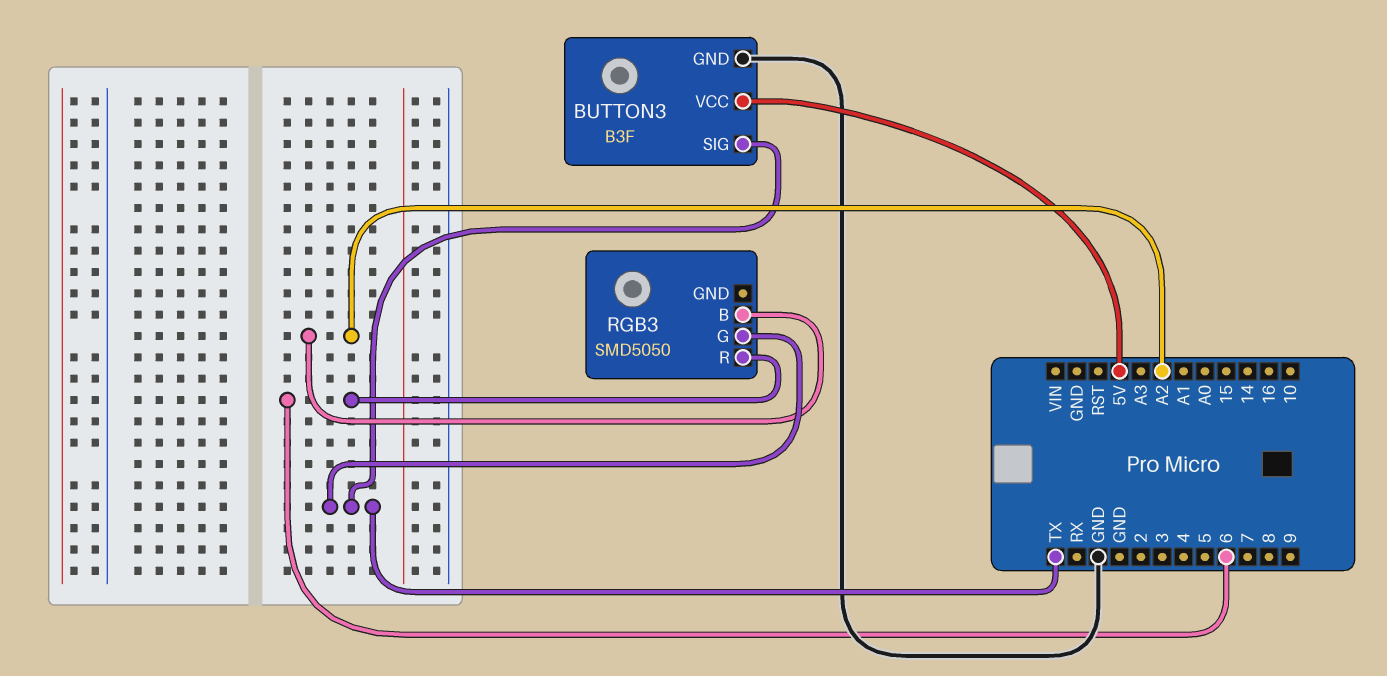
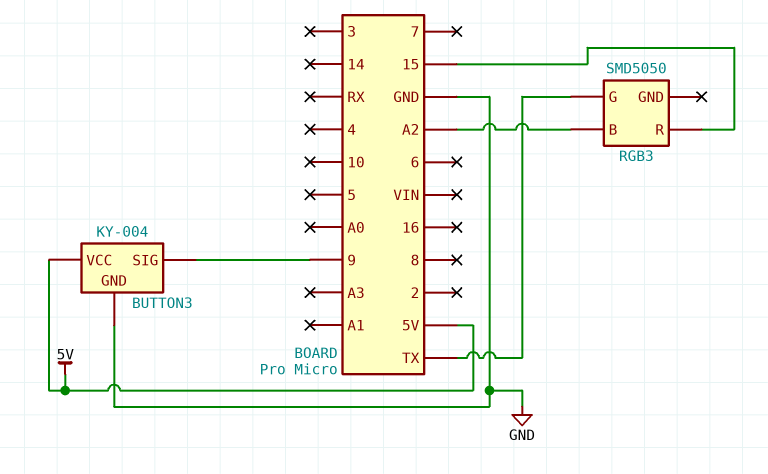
BUTTON3: B3F -> KY-004
BUTTON3 pin SIG: TX -> 9
RGB3 pin R: 6 -> 15

